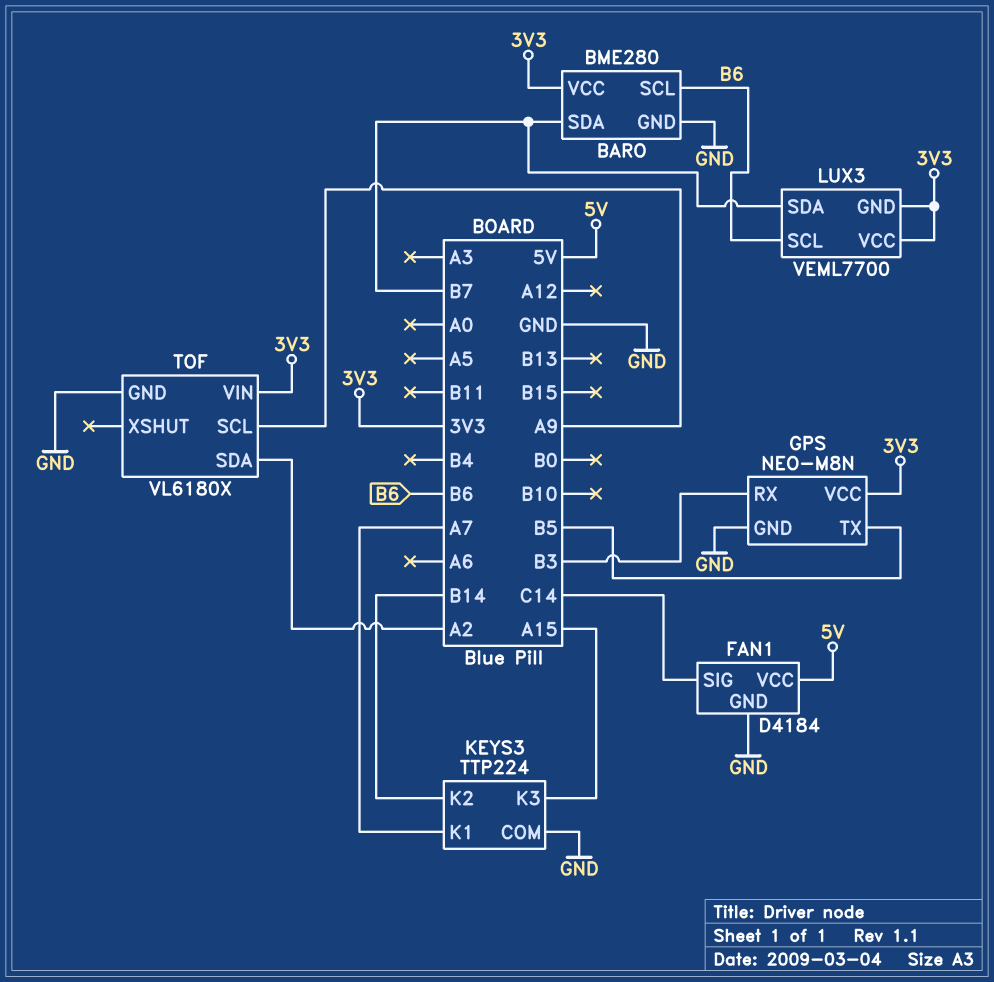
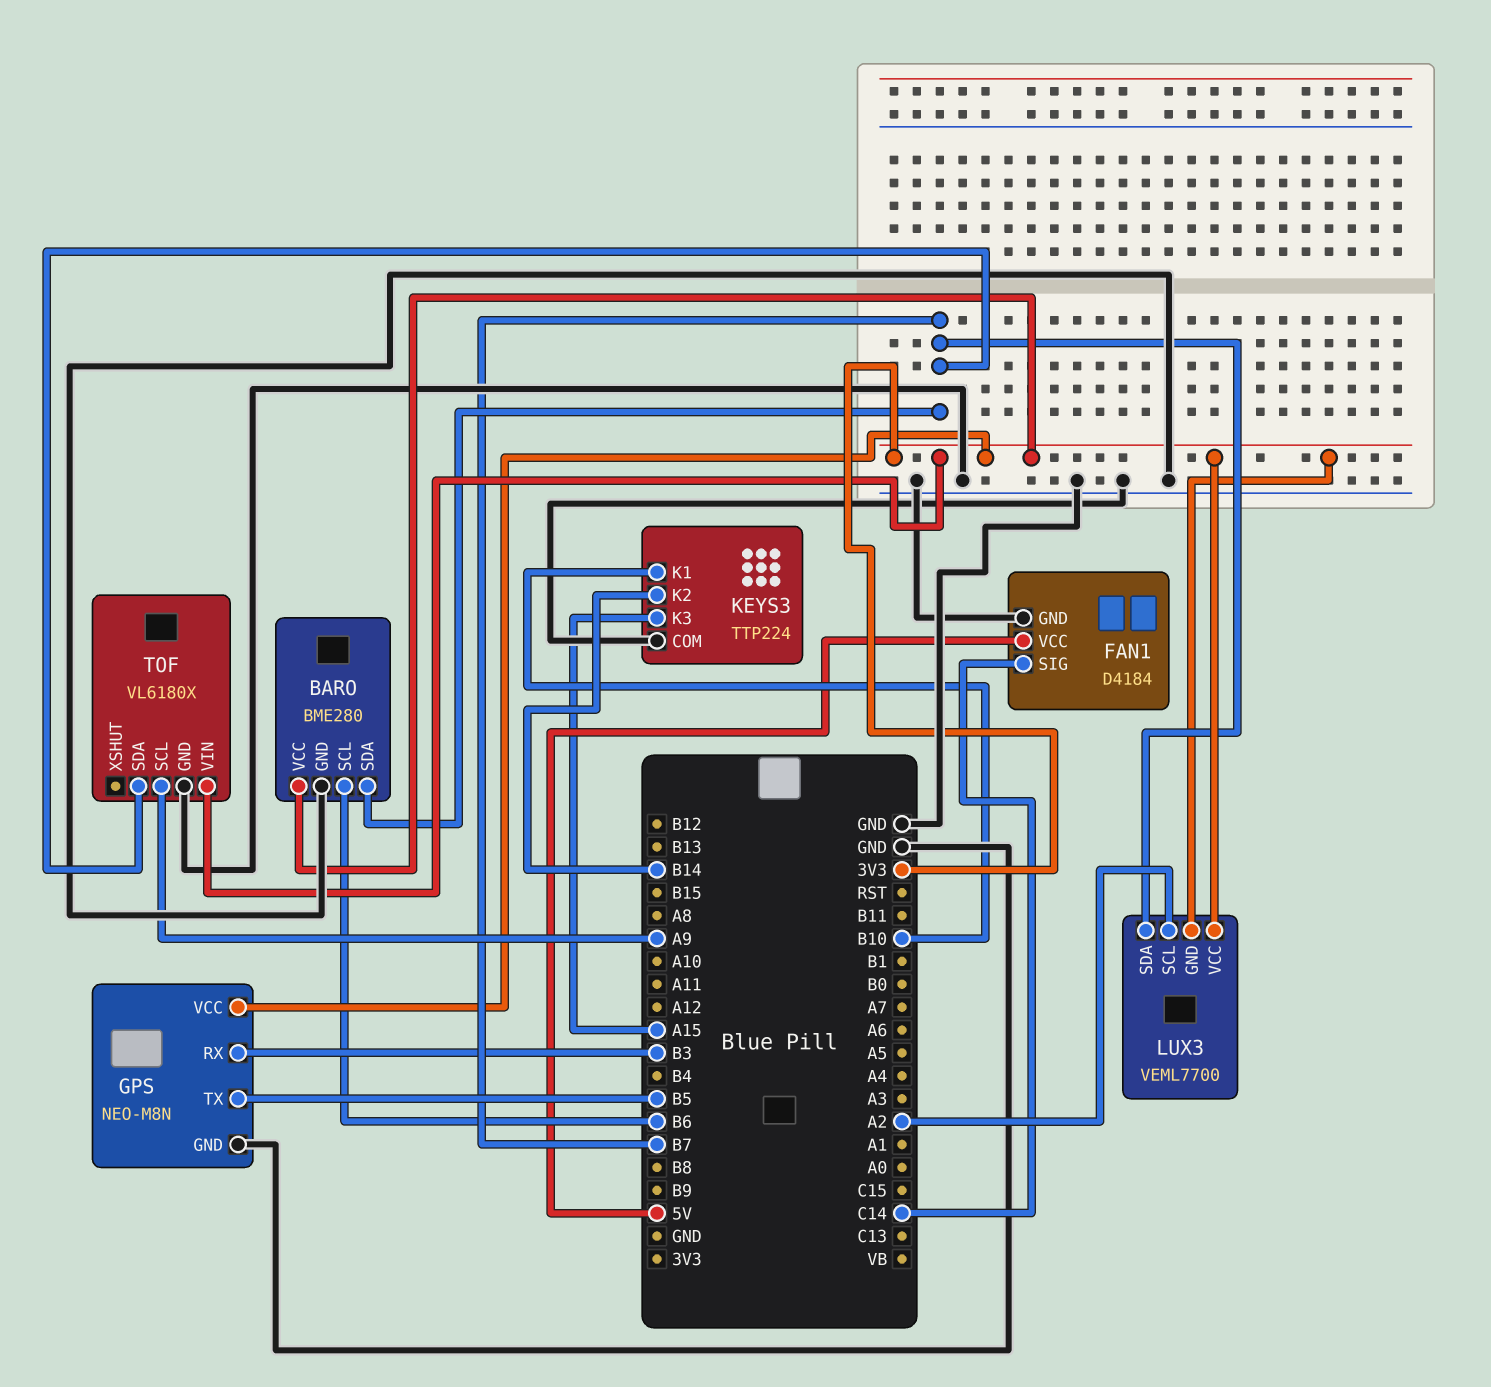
KEYS3 pin K1: A7 -> B10
LUX3 pin SCL: B6 -> A2
TOF pin SDA: A2 -> B7

